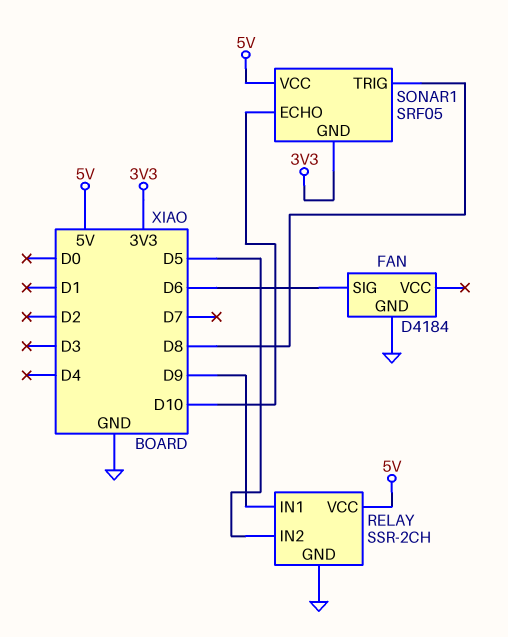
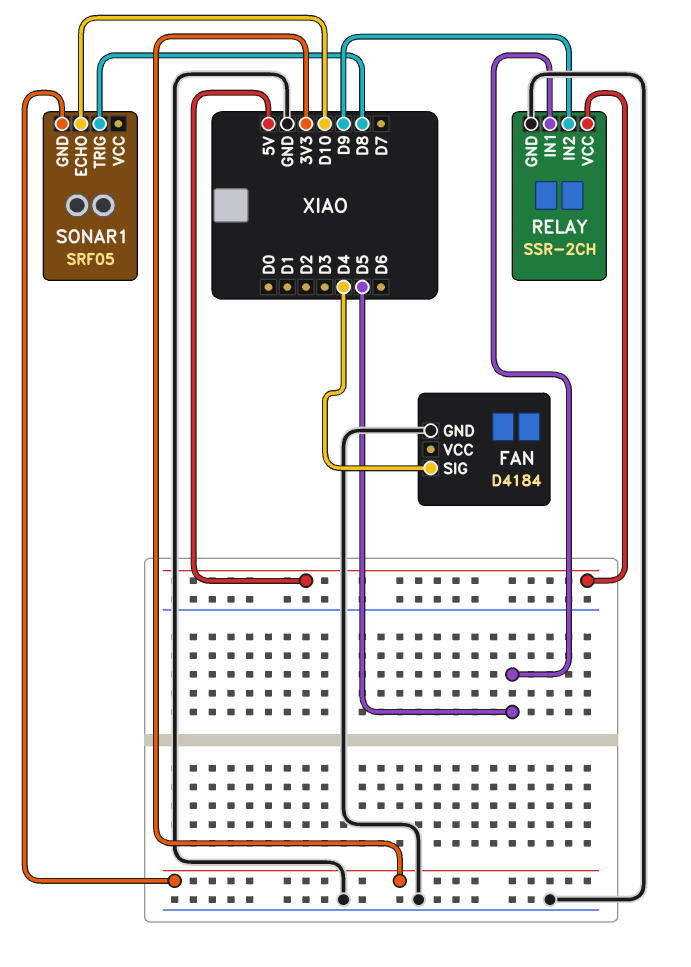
FAN pin SIG: D6 -> D4
RELAY pin IN1: D9 -> D5
RELAY pin IN2: D5 -> D9
SONAR1 pin VCC: 5V -> none

